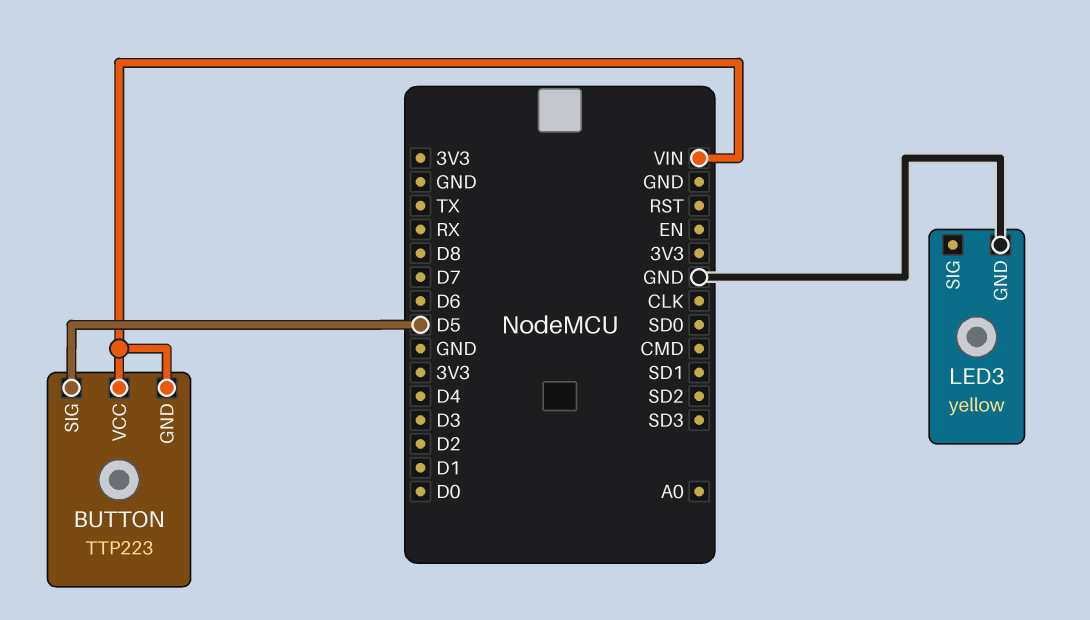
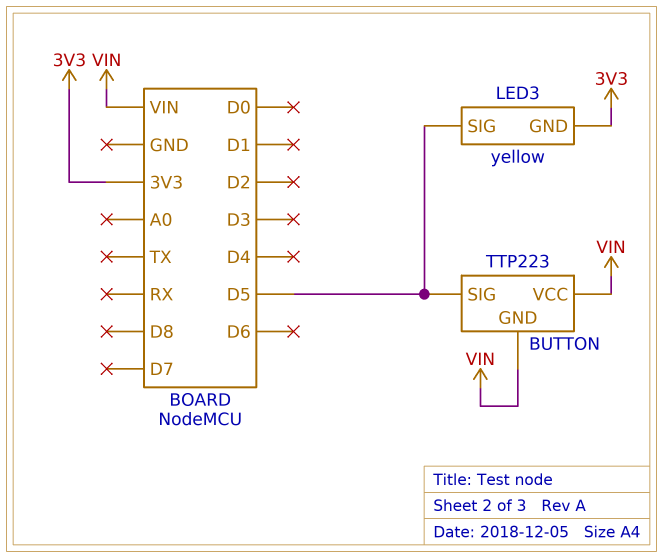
LED3 pin GND: GND -> 3V3
LED3 pin SIG: none -> D5

